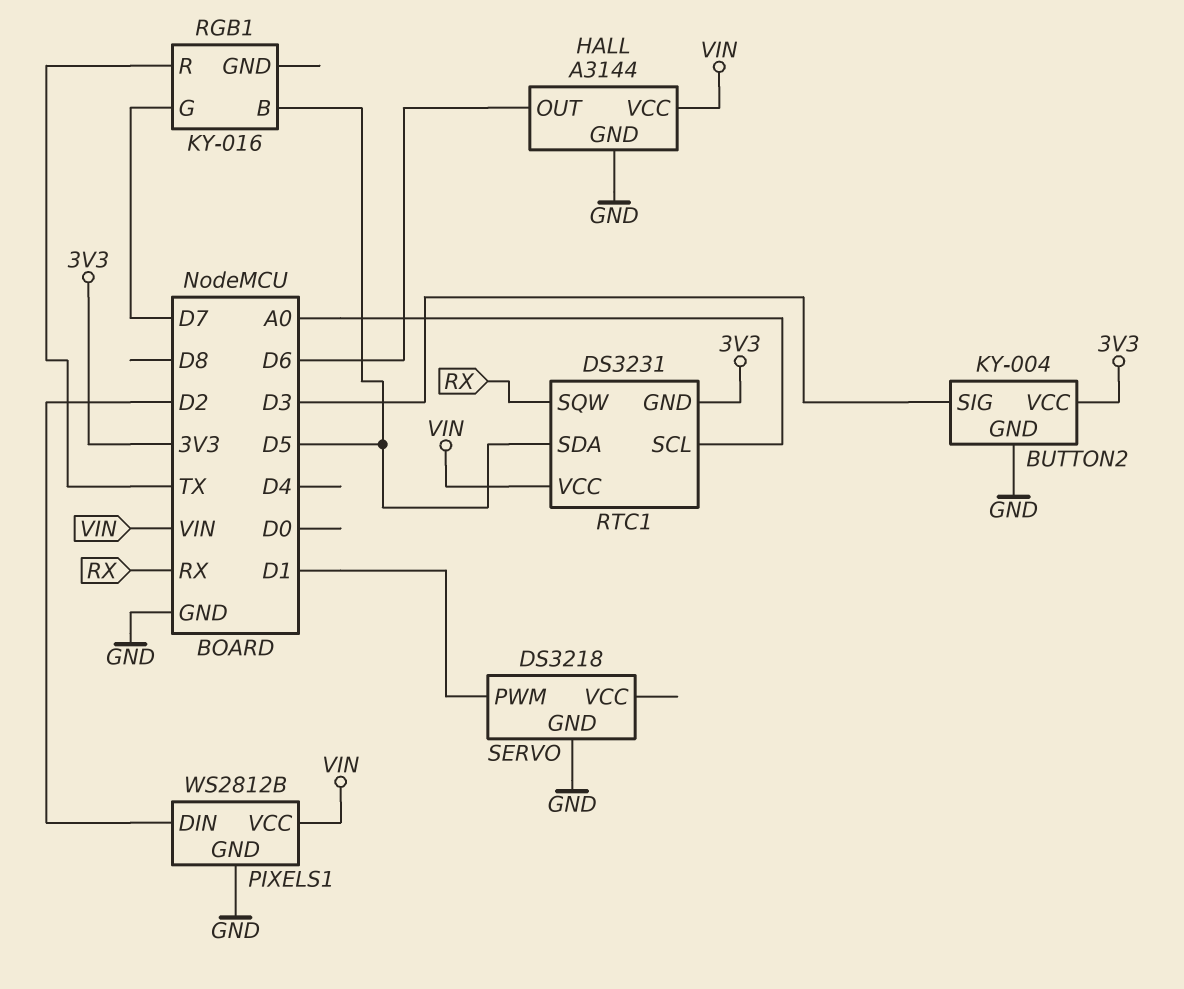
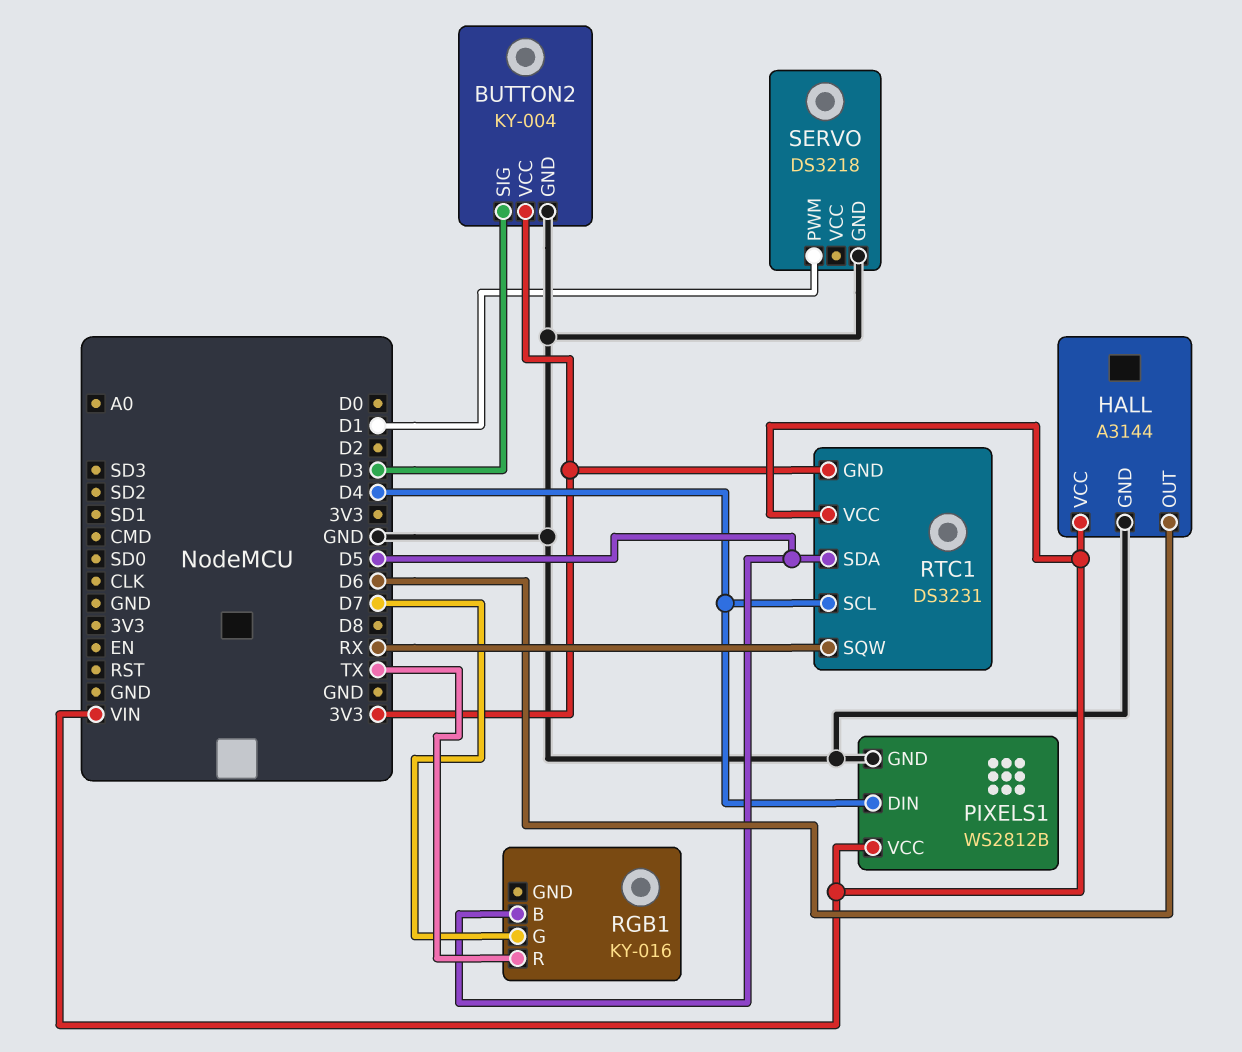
PIXELS1 pin DIN: D2 -> D4
RTC1 pin SCL: A0 -> D4

